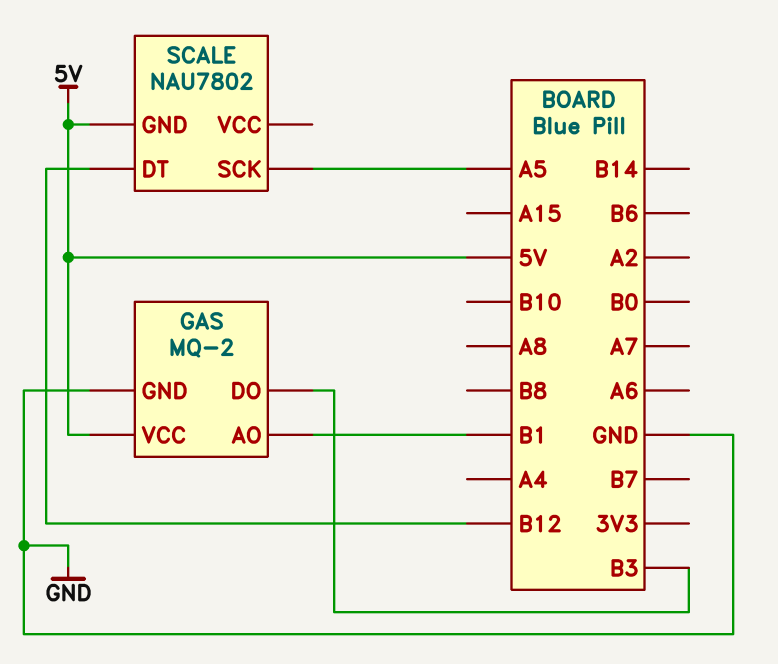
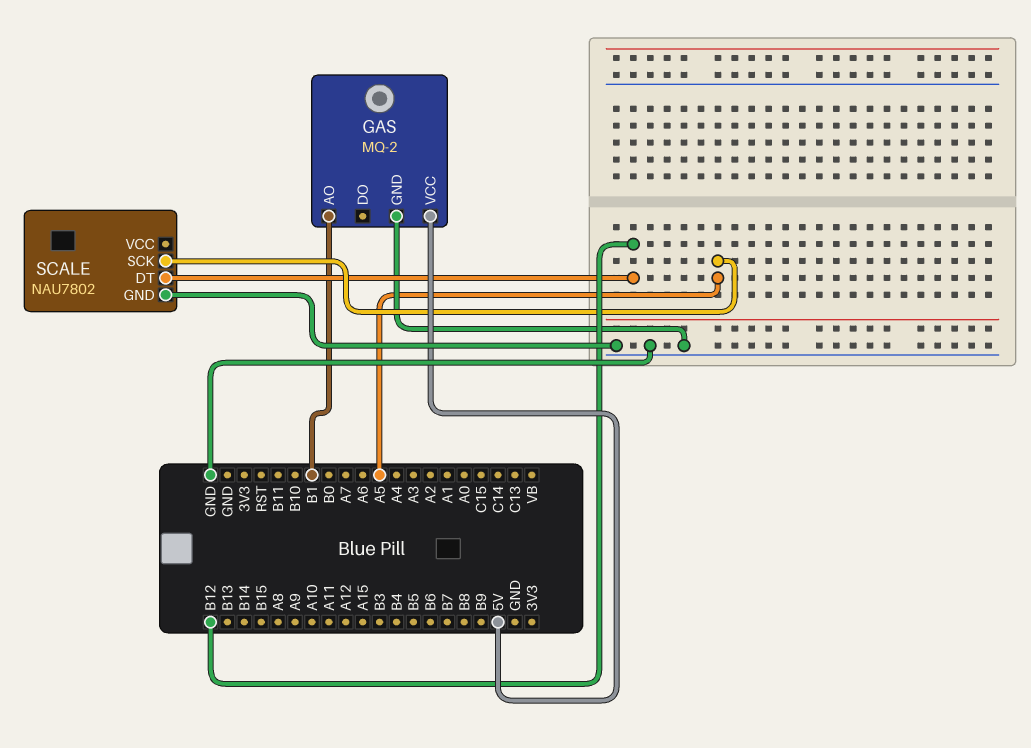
GAS pin DO: B3 -> none
SCALE pin GND: 5V -> GND

